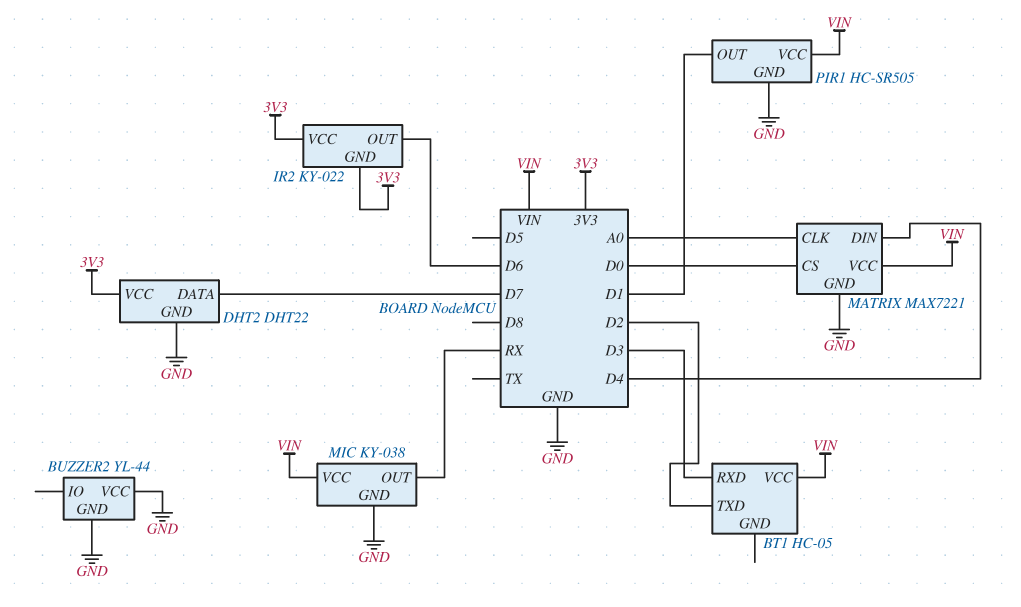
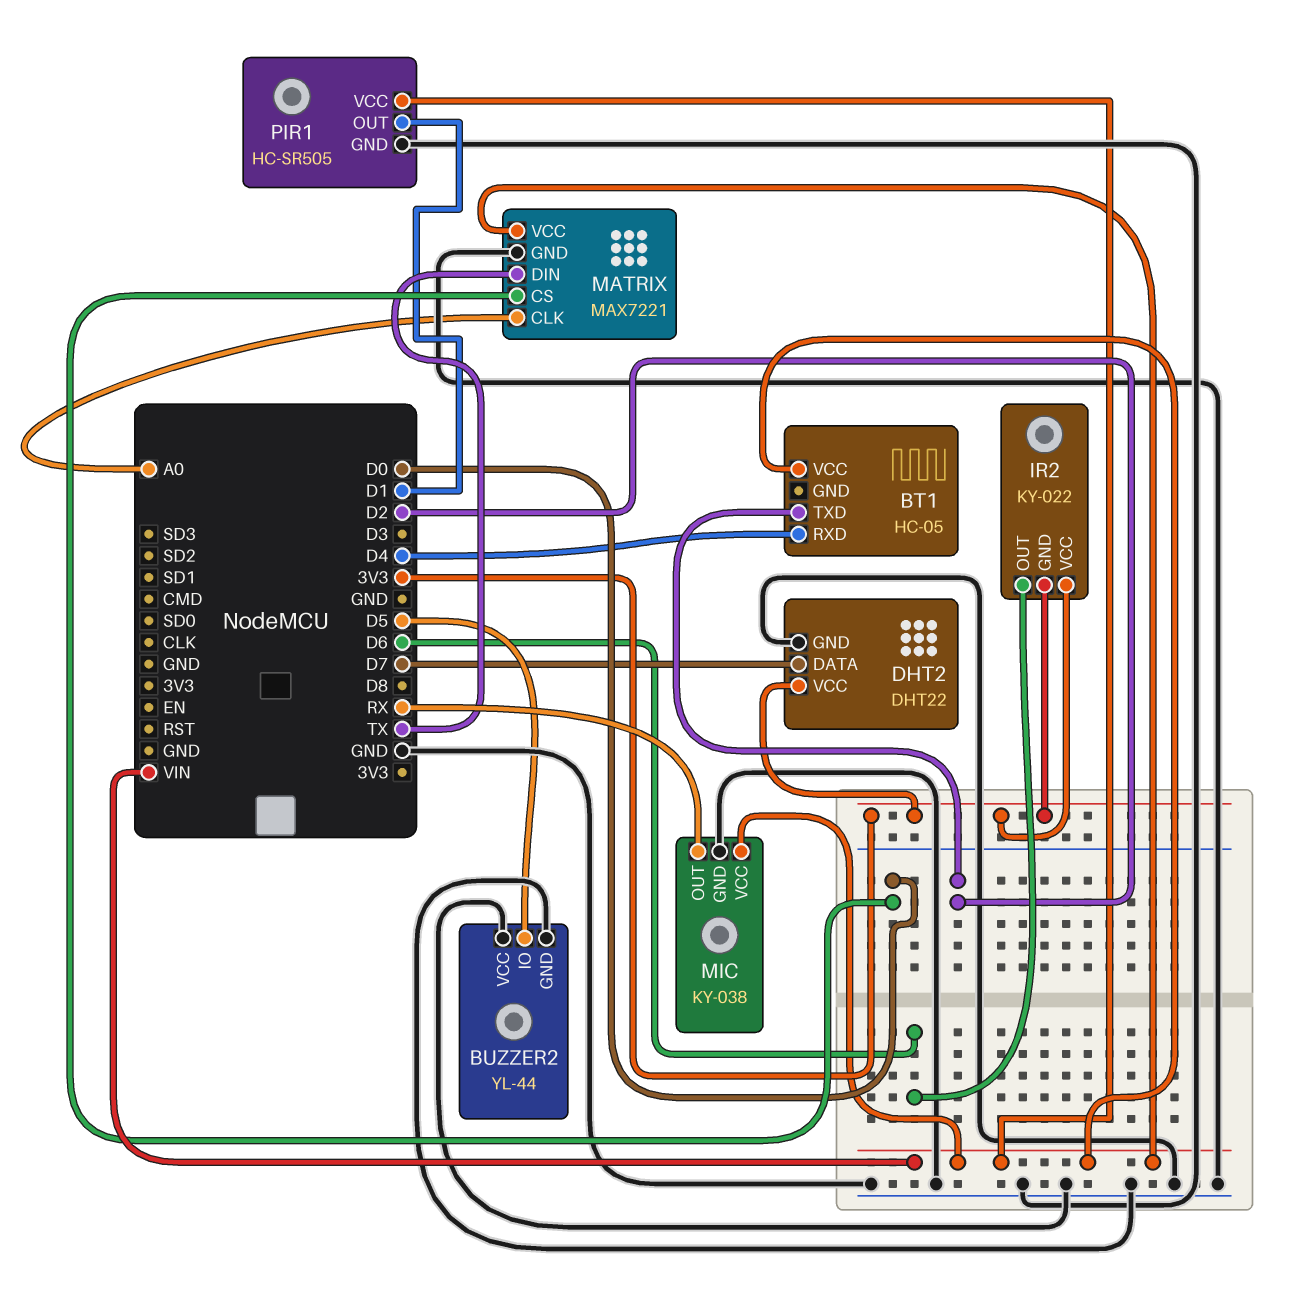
BT1 pin RXD: D3 -> D4
BUZZER2 pin IO: none -> D5
MATRIX pin DIN: D4 -> TX

